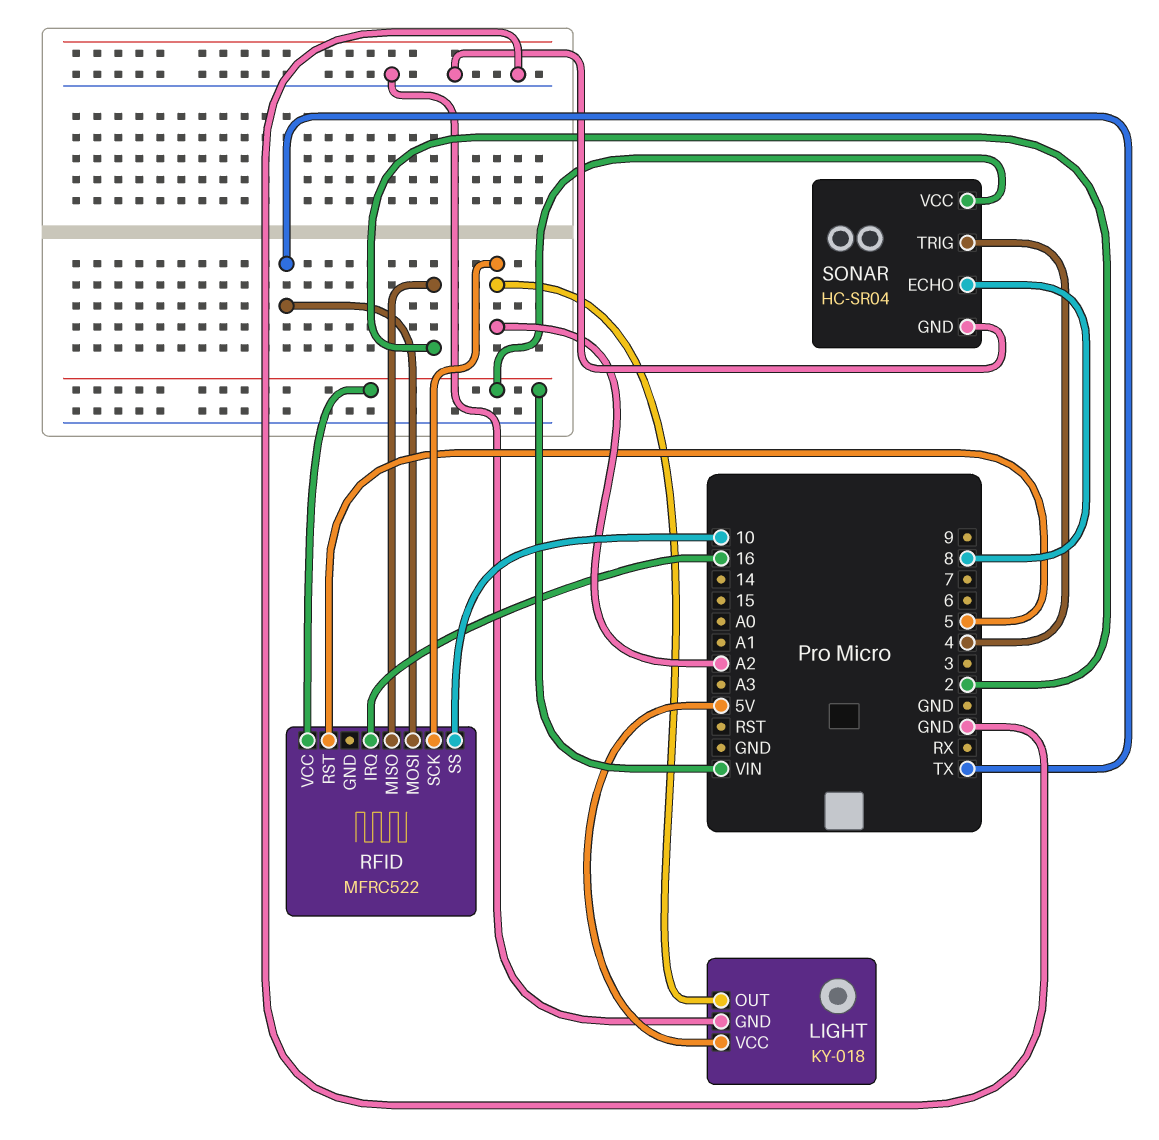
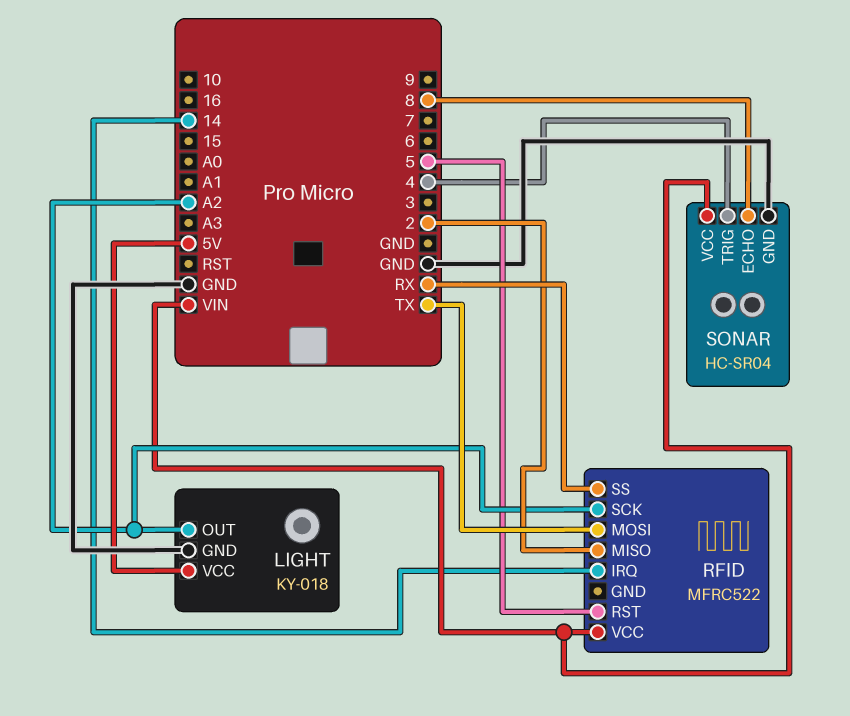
RFID pin IRQ: 16 -> 14
RFID pin SS: 10 -> RX

